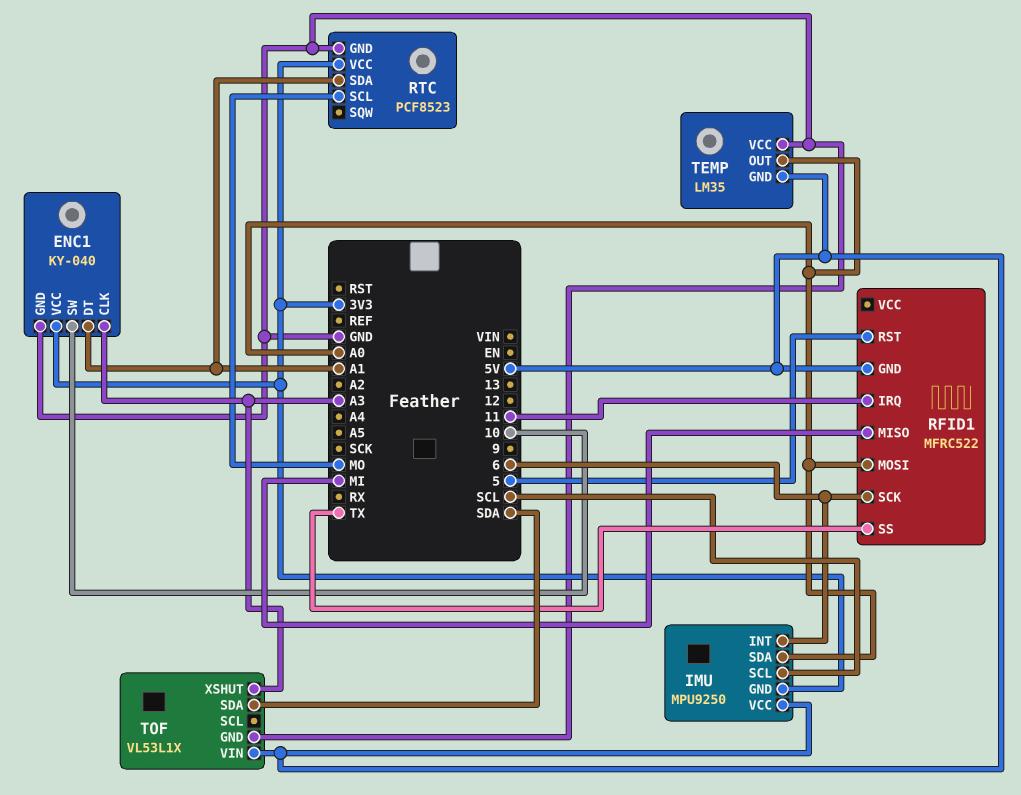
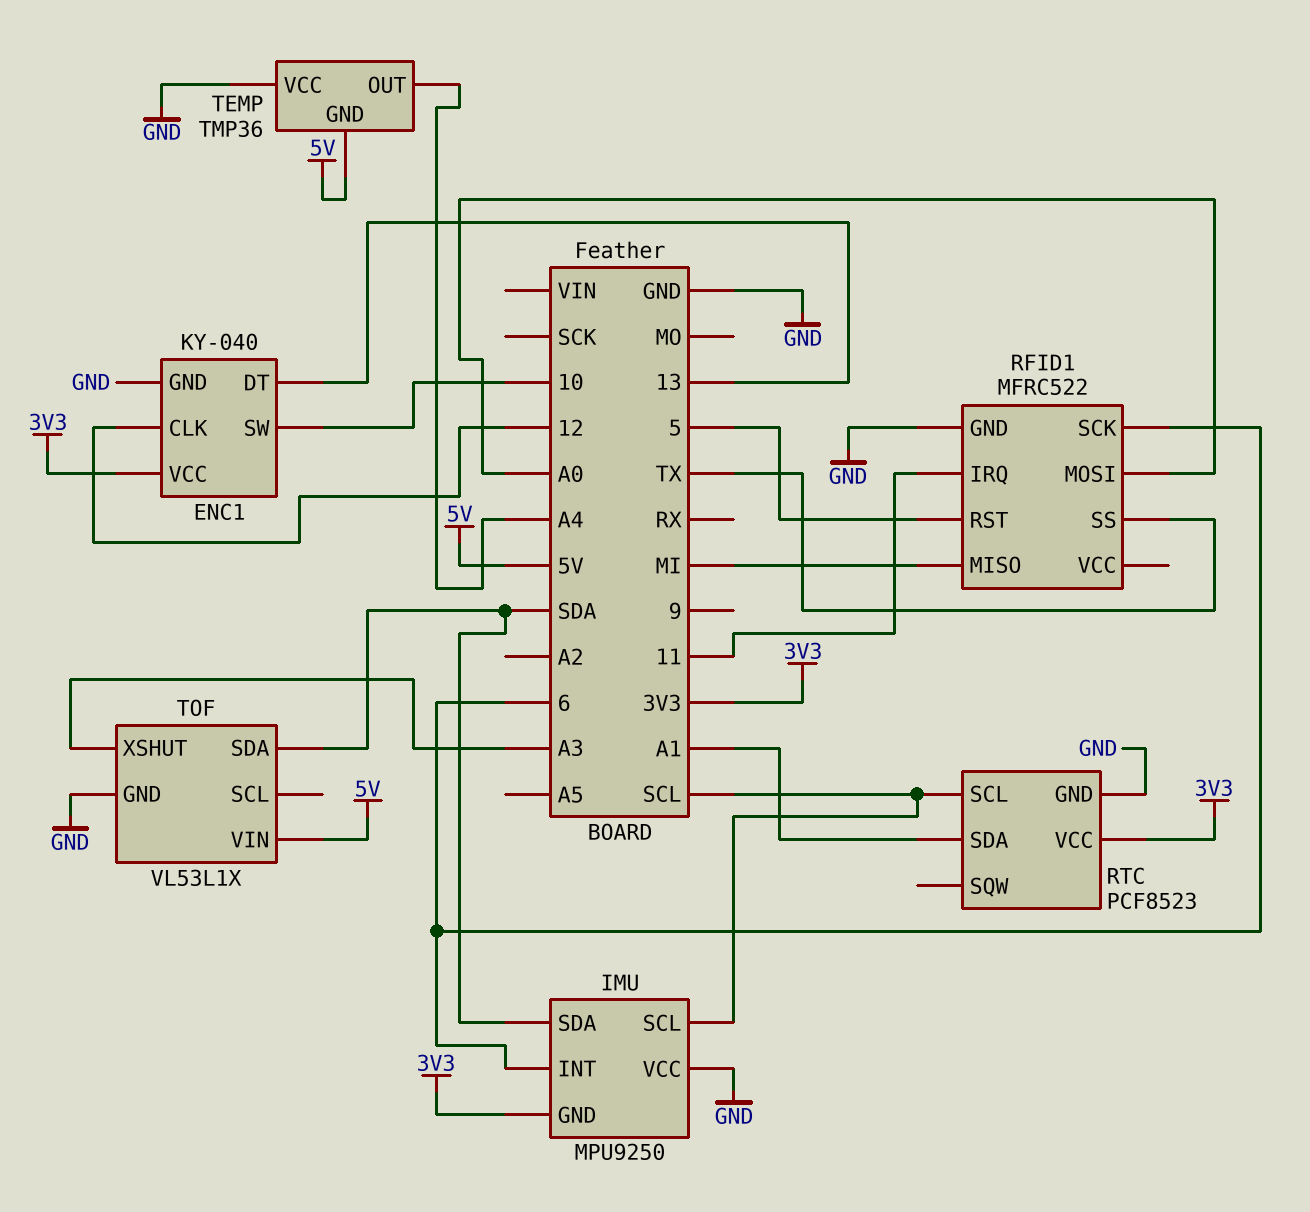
ENC1 pin CLK: A3 -> 12
ENC1 pin DT: A1 -> 13
IMU pin SDA: A0 -> SDA
IMU pin VCC: 5V -> GND
RFID1 pin GND: 5V -> GND
RTC pin SCL: MO -> SCL
TEMP: LM35 -> TMP36
TEMP pin OUT: A0 -> A4

